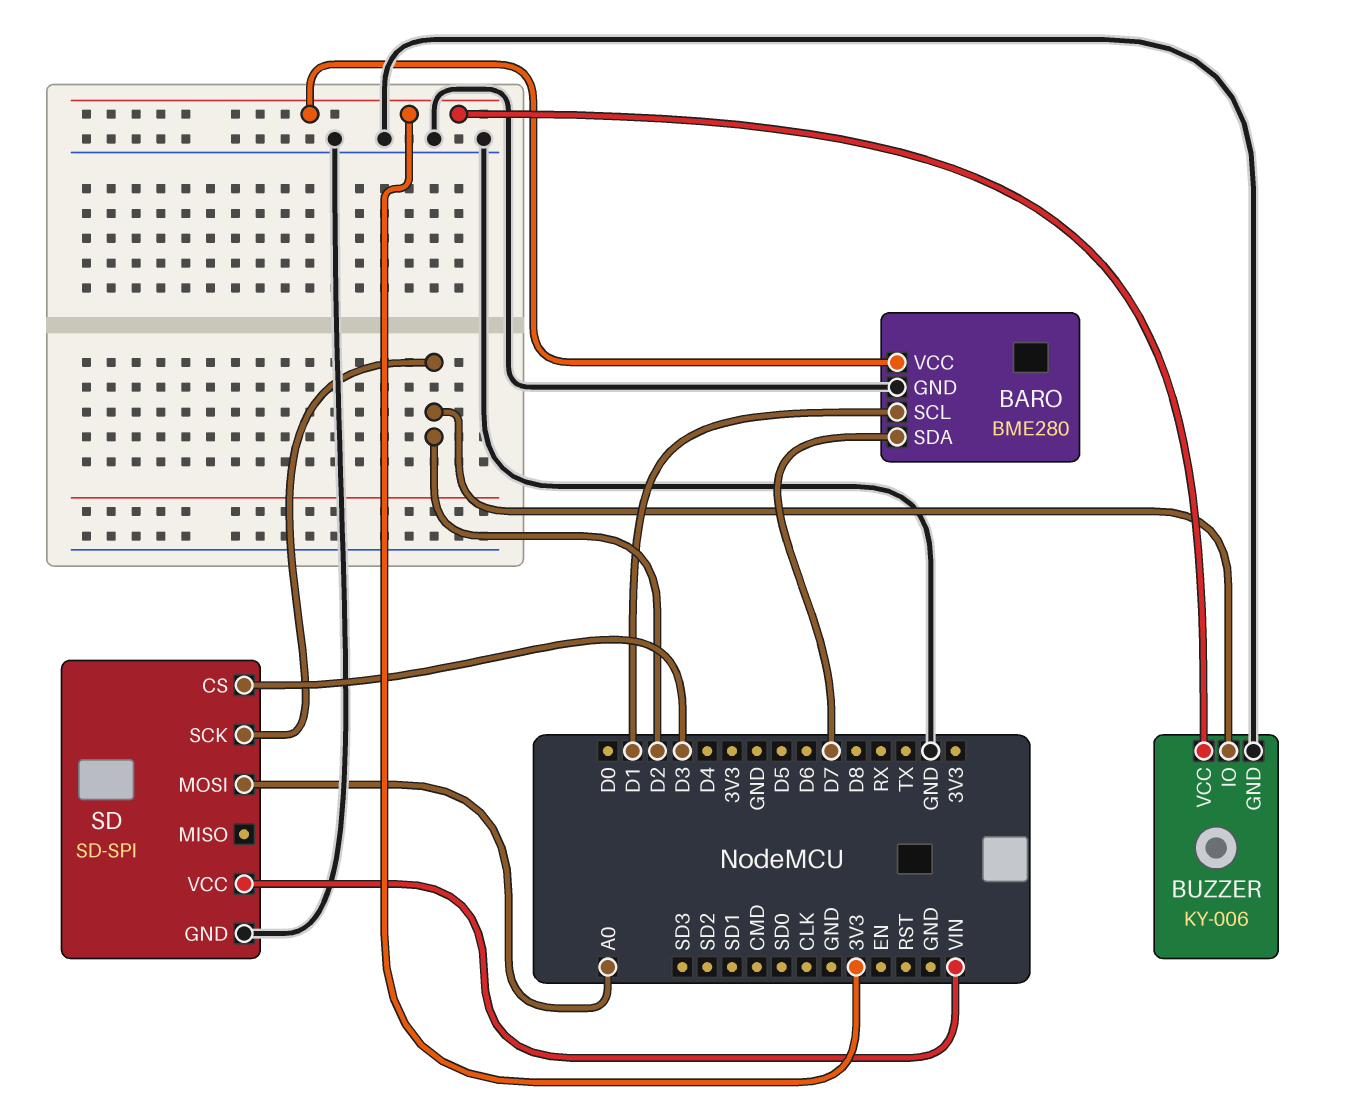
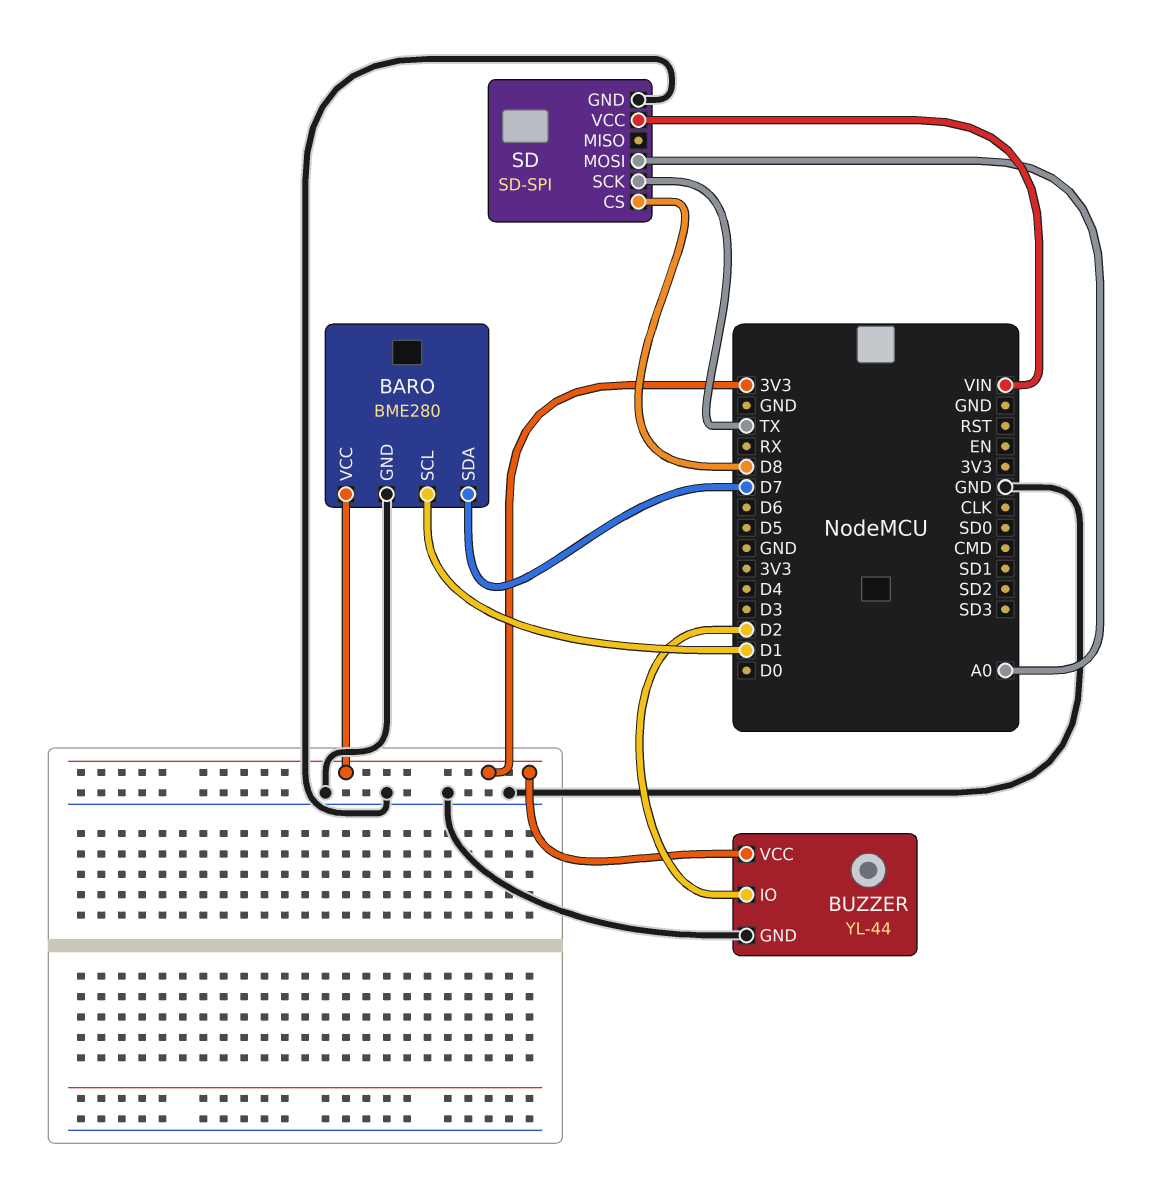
BUZZER: KY-006 -> YL-44
SD pin CS: D3 -> D8
SD pin SCK: D2 -> TX

